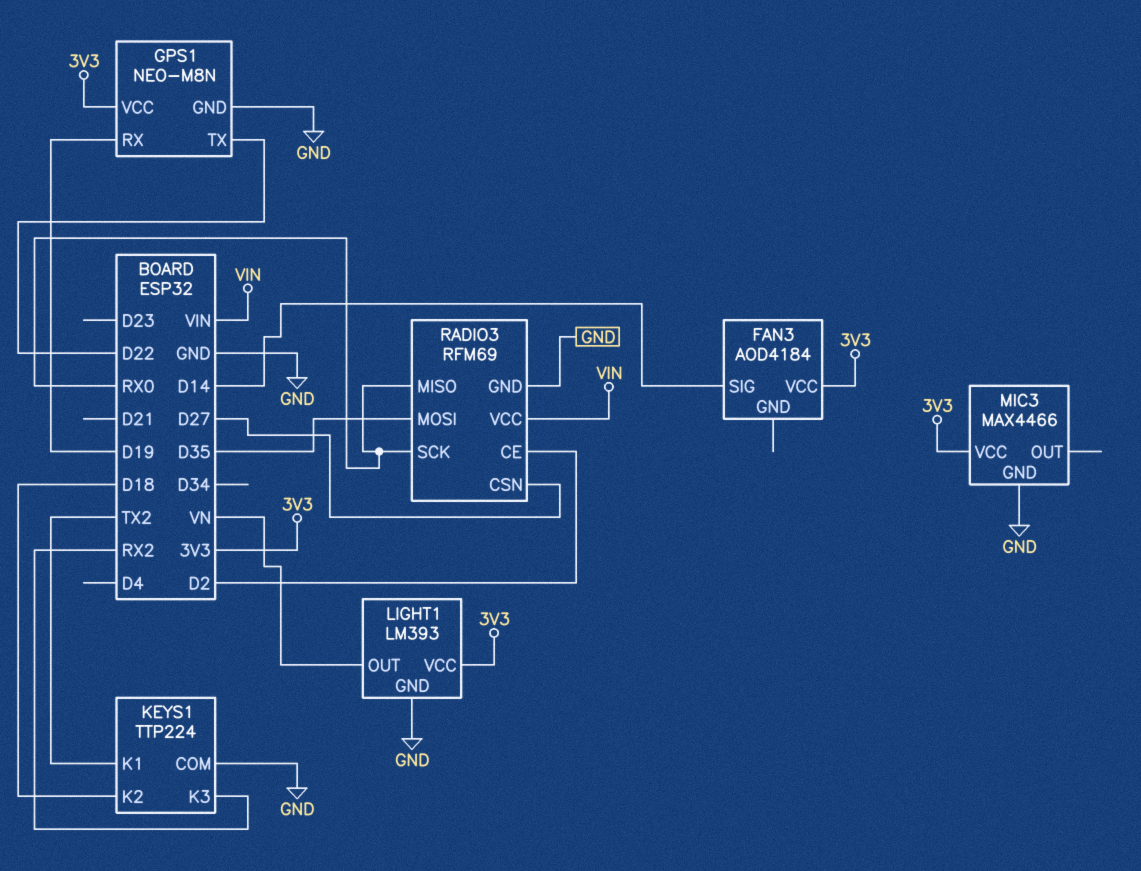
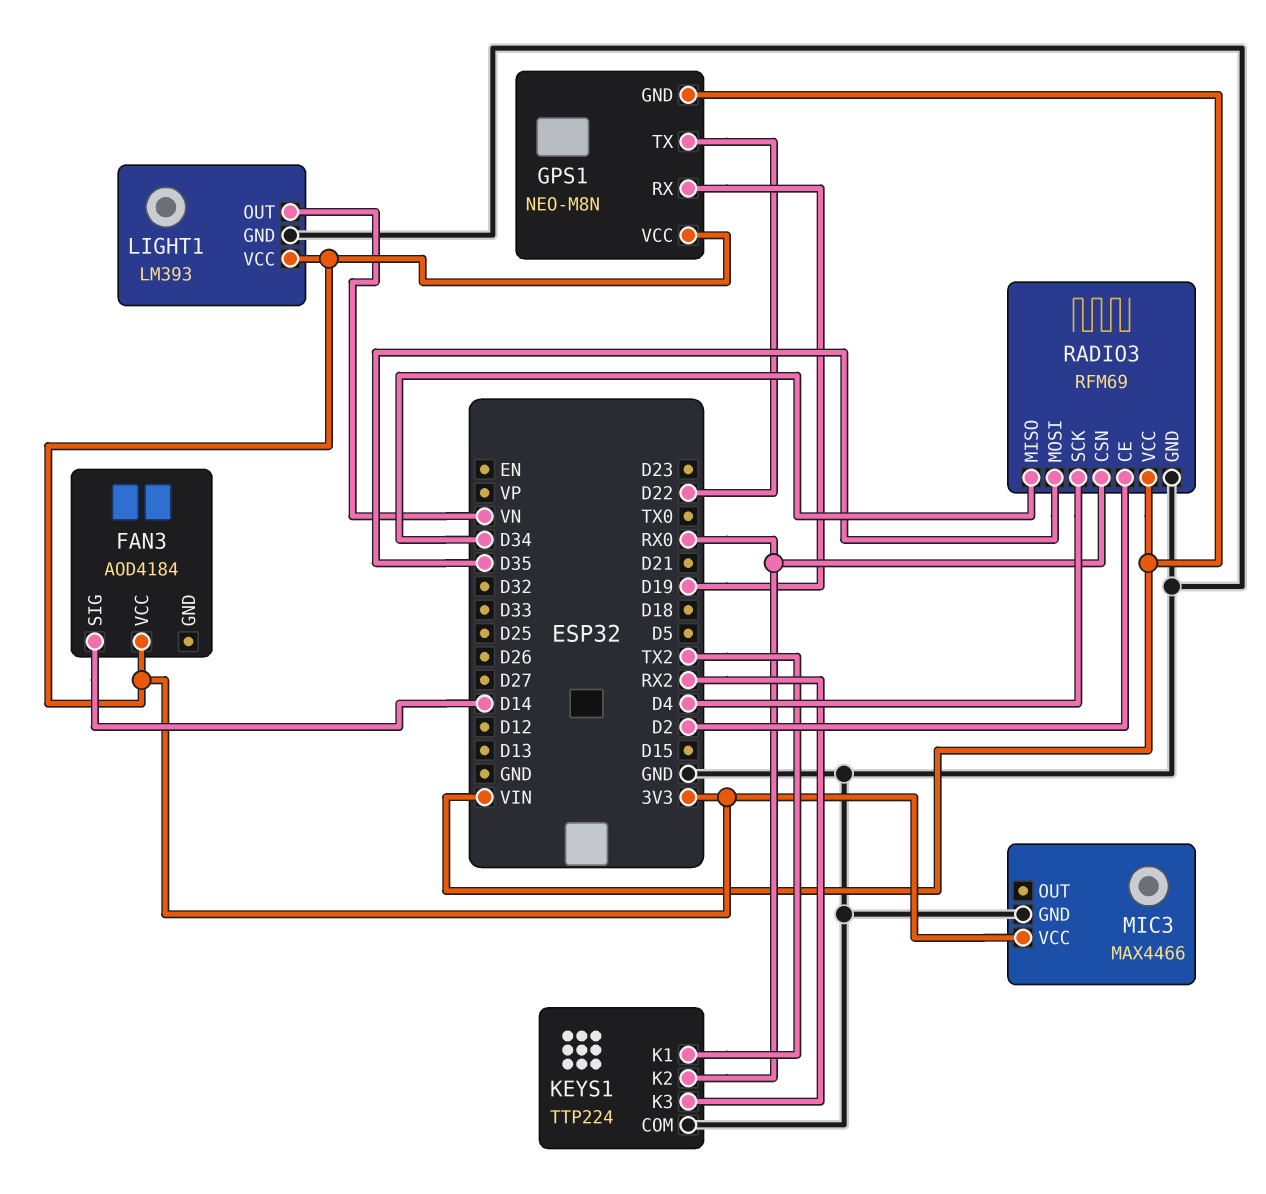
GPS1 pin GND: GND -> VIN
KEYS1 pin K2: D18 -> RX0
RADIO3 pin CSN: D27 -> RX0
RADIO3 pin MISO: RX0 -> D34
RADIO3 pin SCK: RX0 -> D4

